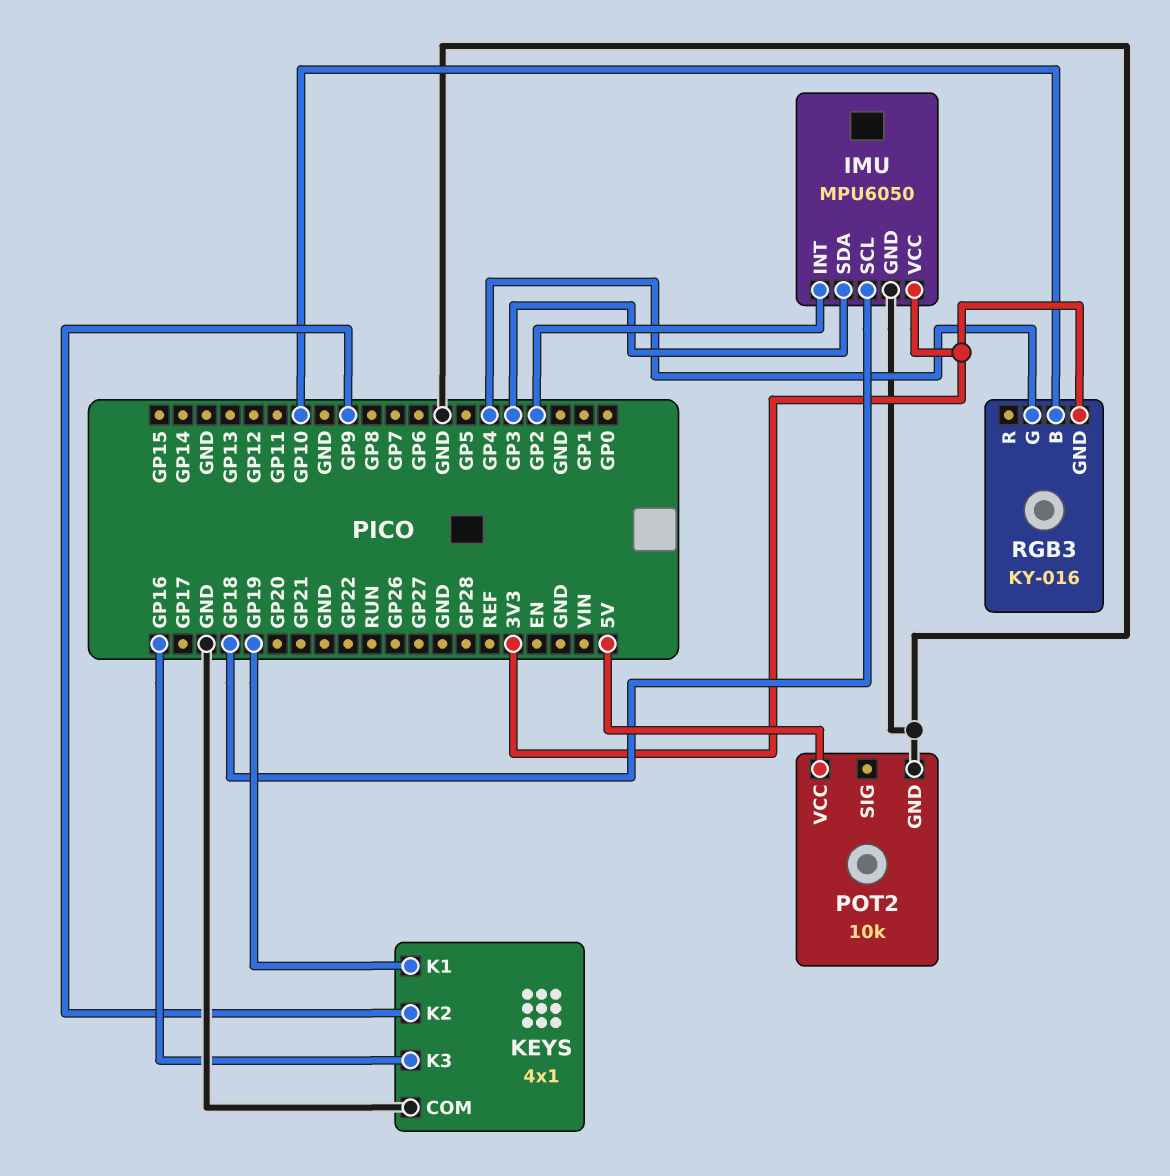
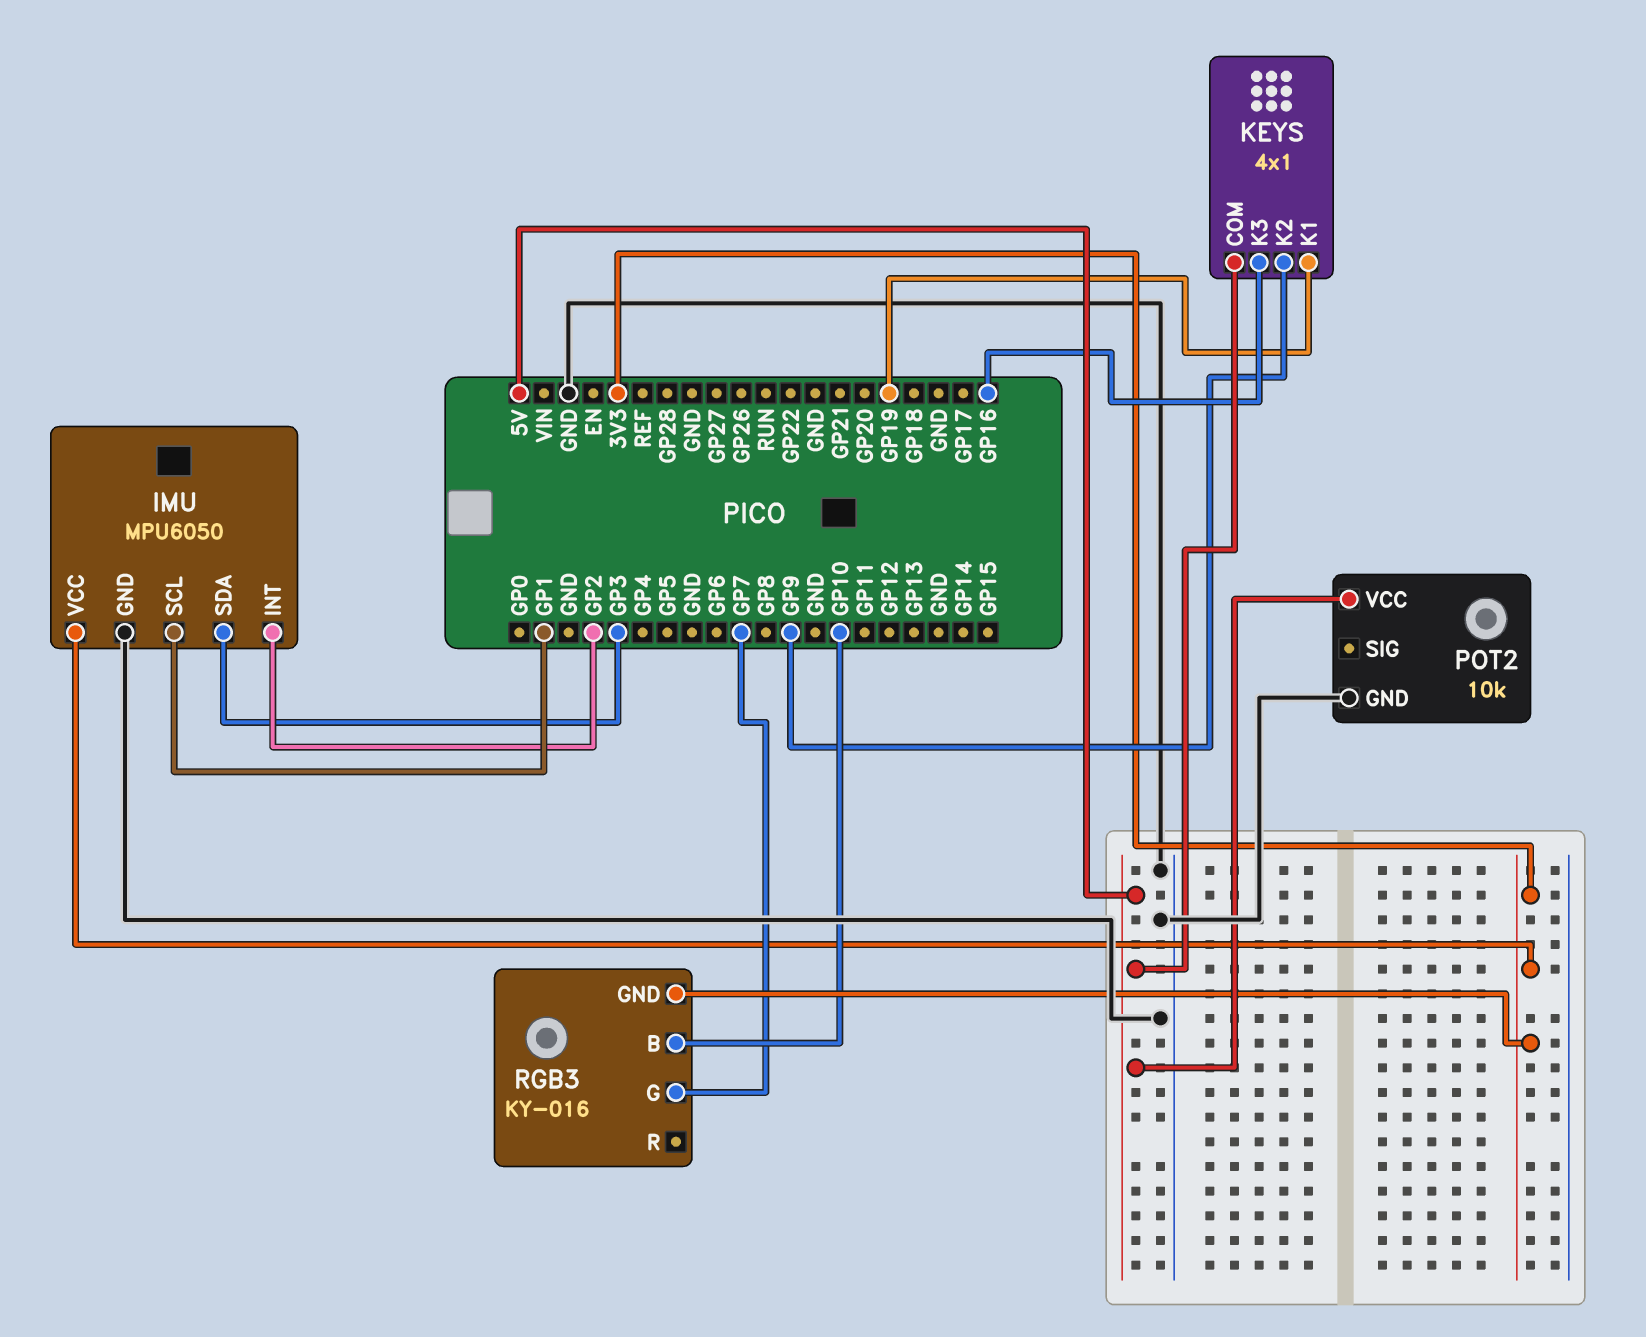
IMU pin SCL: GP18 -> GP1
KEYS pin COM: GND -> 5V
RGB3 pin G: GP4 -> GP7

